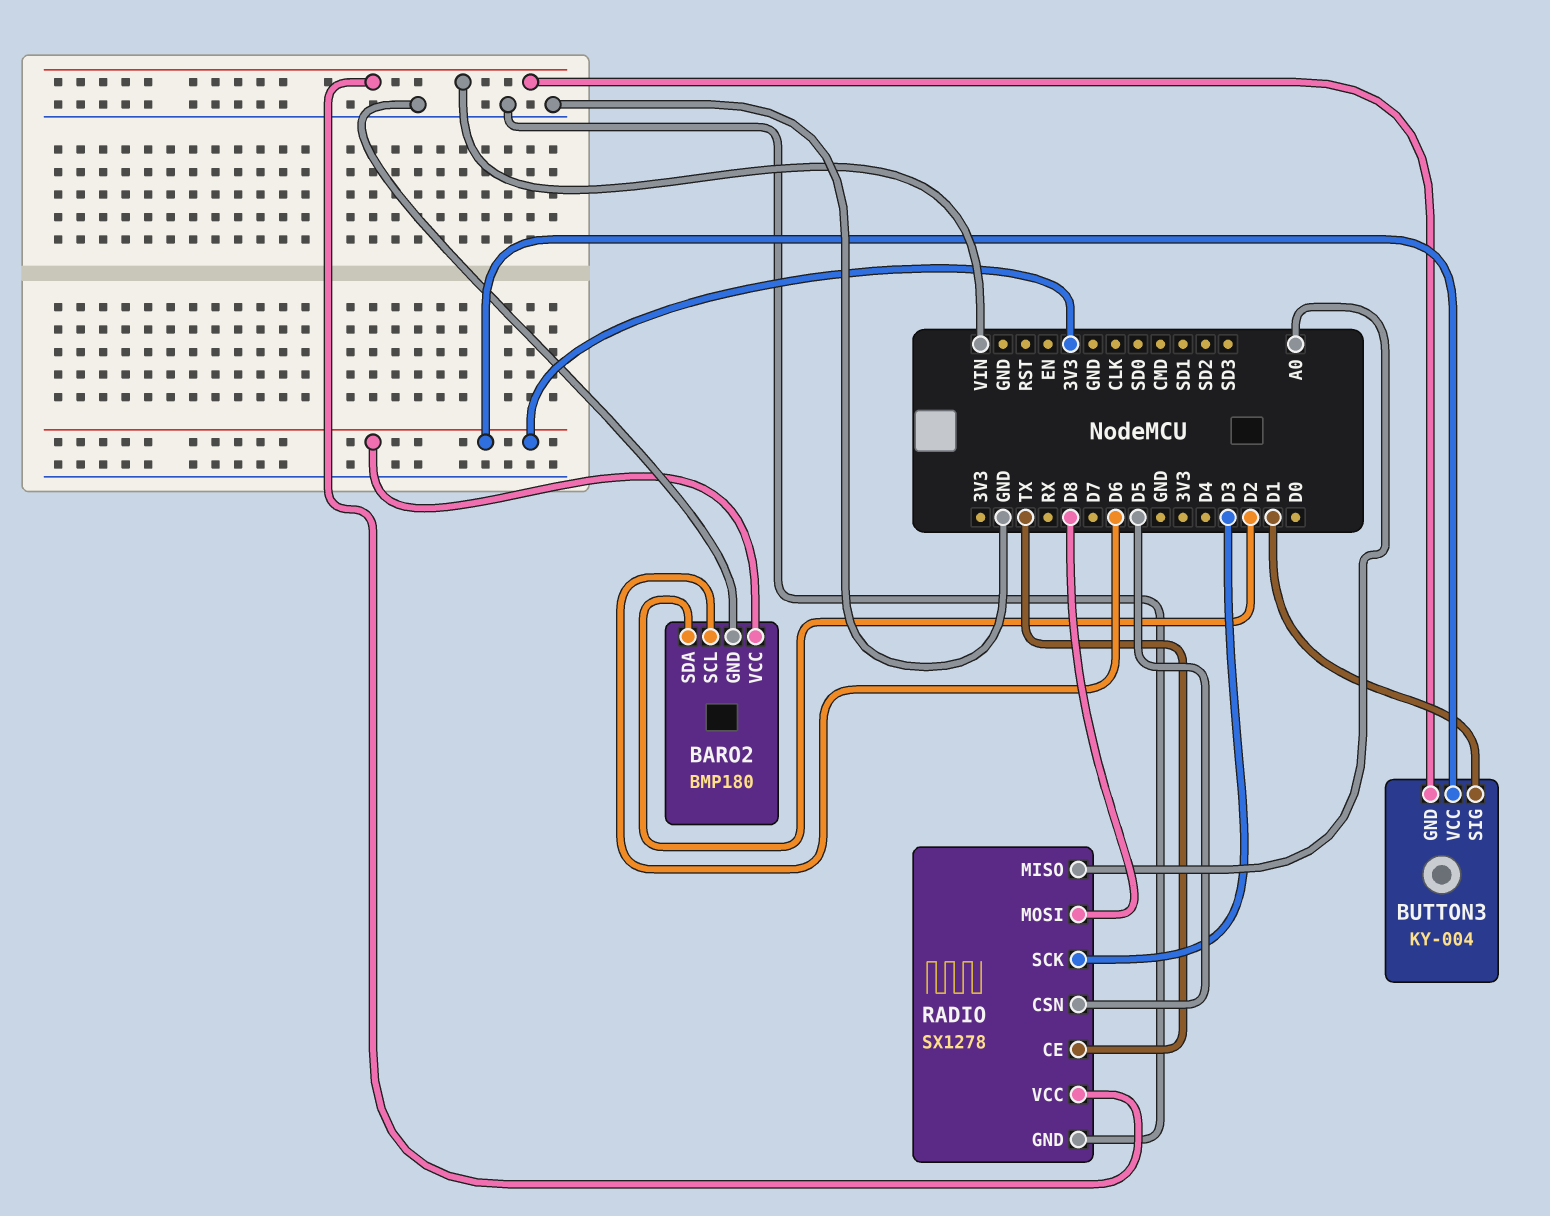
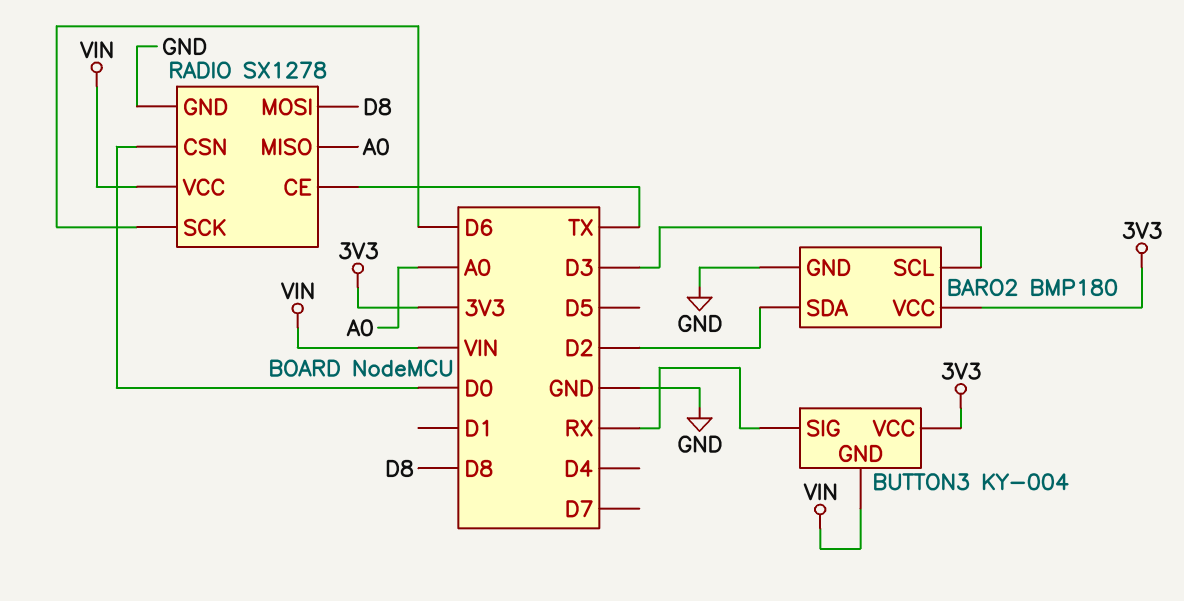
BARO2 pin SCL: D6 -> D3
BUTTON3 pin SIG: D1 -> RX
RADIO pin CSN: D5 -> D0
RADIO pin SCK: D3 -> D6

